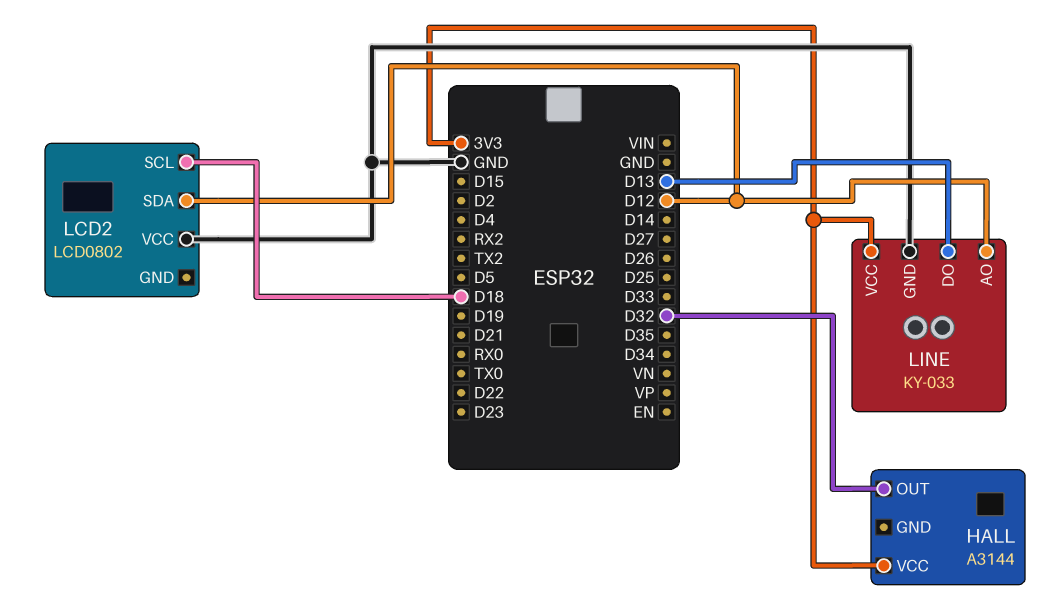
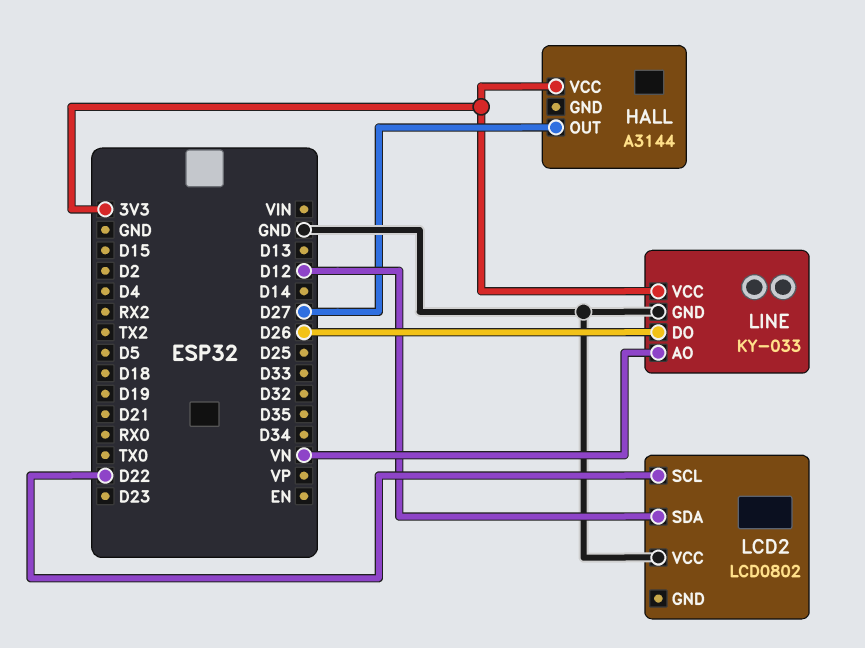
HALL pin OUT: D32 -> D27
LCD2 pin SCL: D18 -> D22
LINE pin AO: D12 -> VN
LINE pin DO: D13 -> D26

